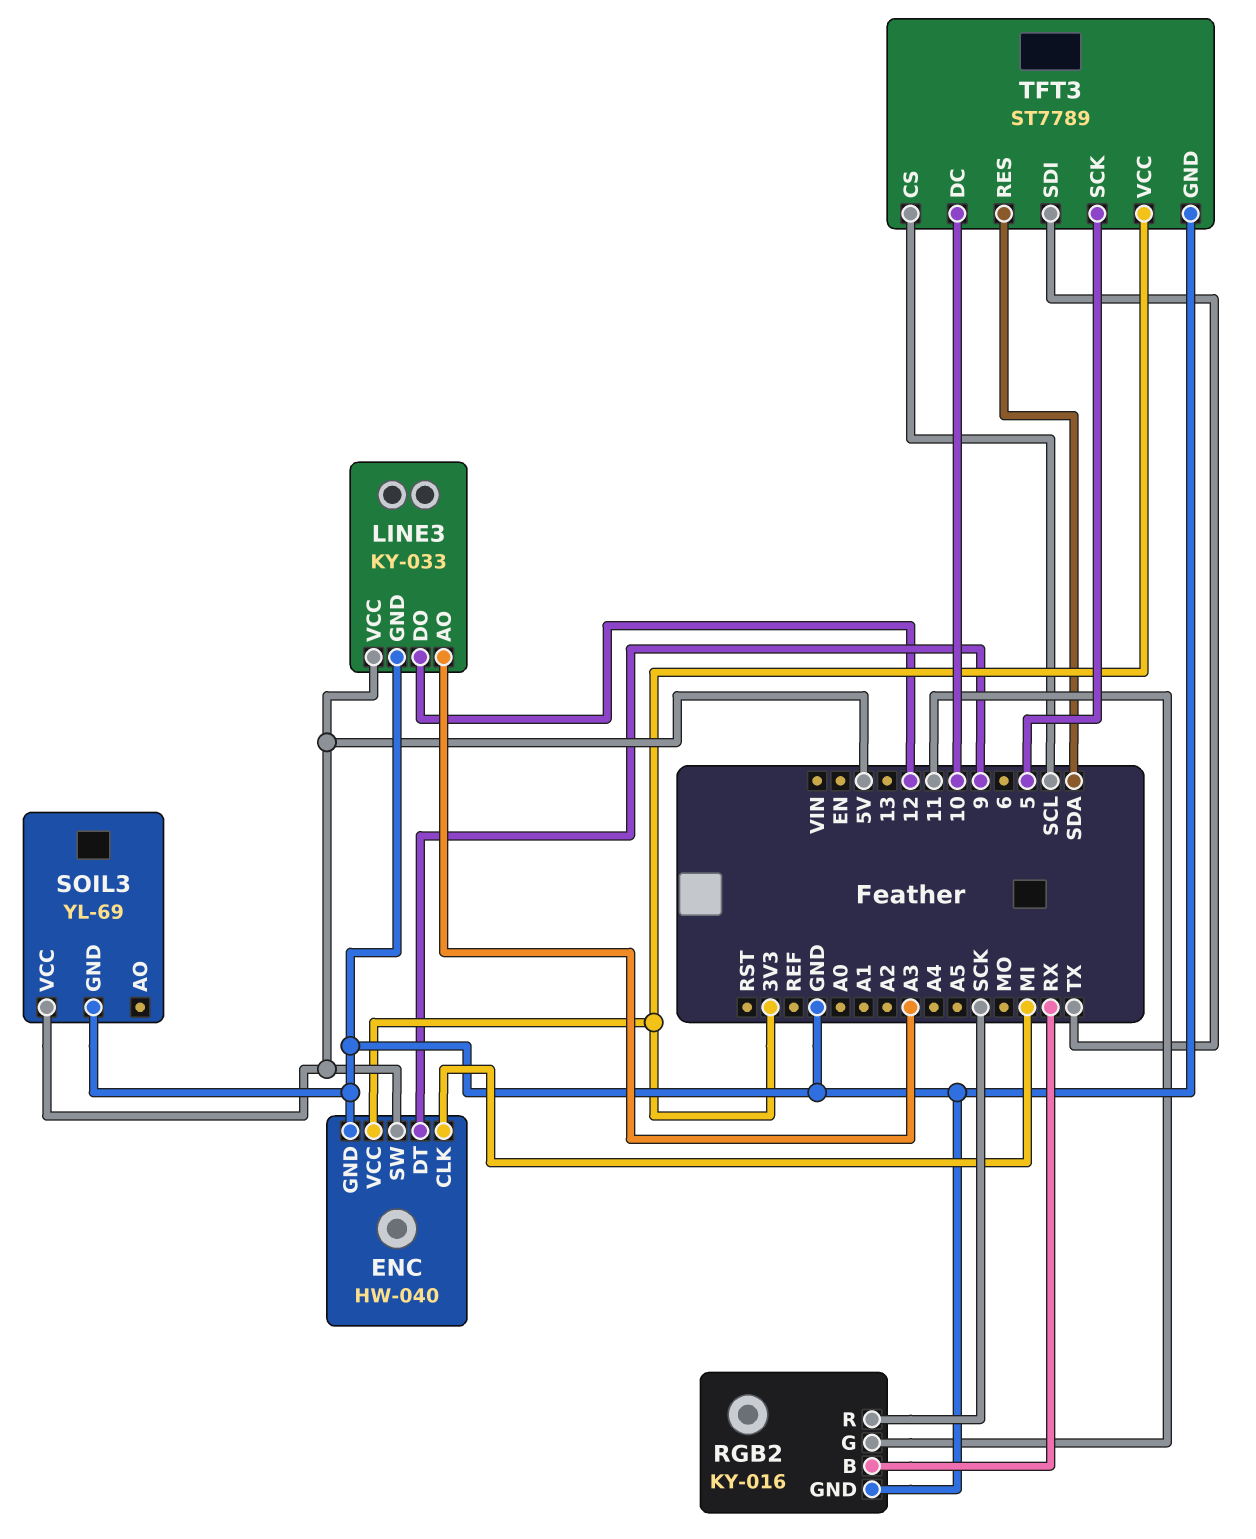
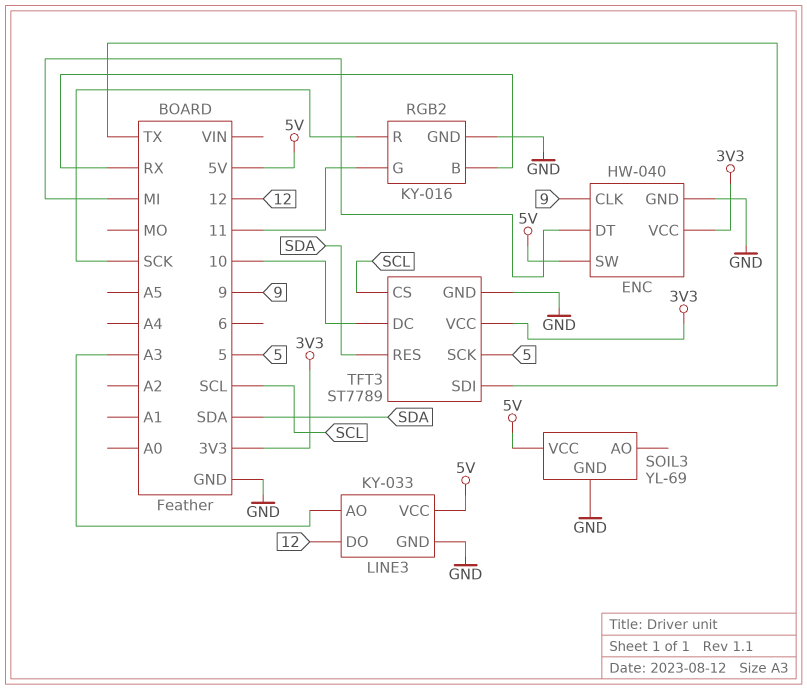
ENC pin CLK: MI -> 9
ENC pin DT: 9 -> MI

